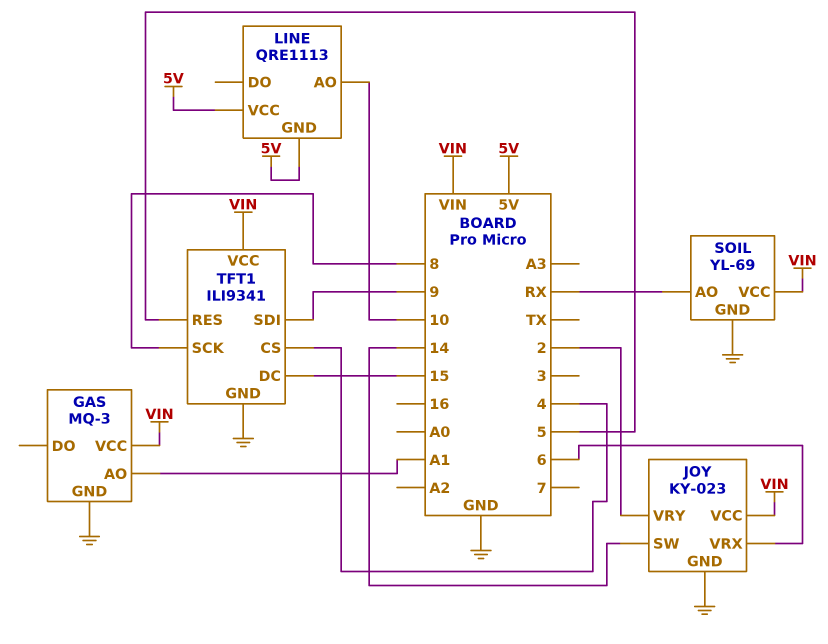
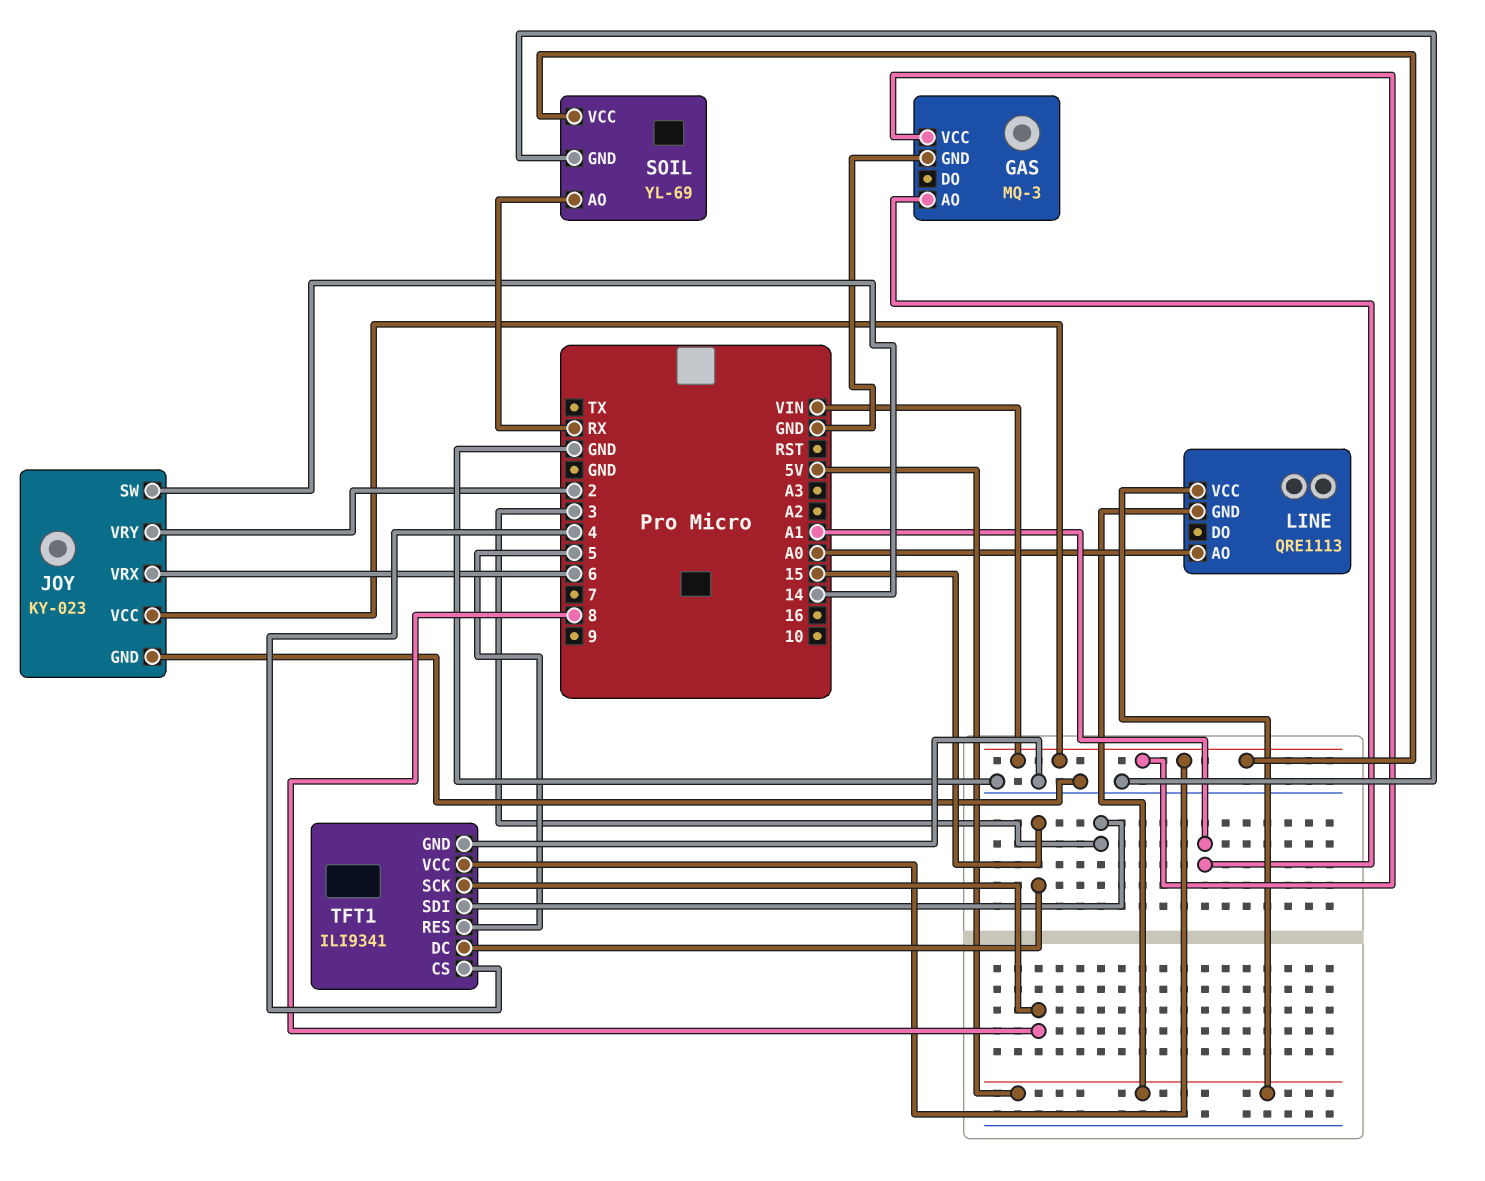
LINE pin AO: 10 -> A0
TFT1 pin SDI: 9 -> 3

